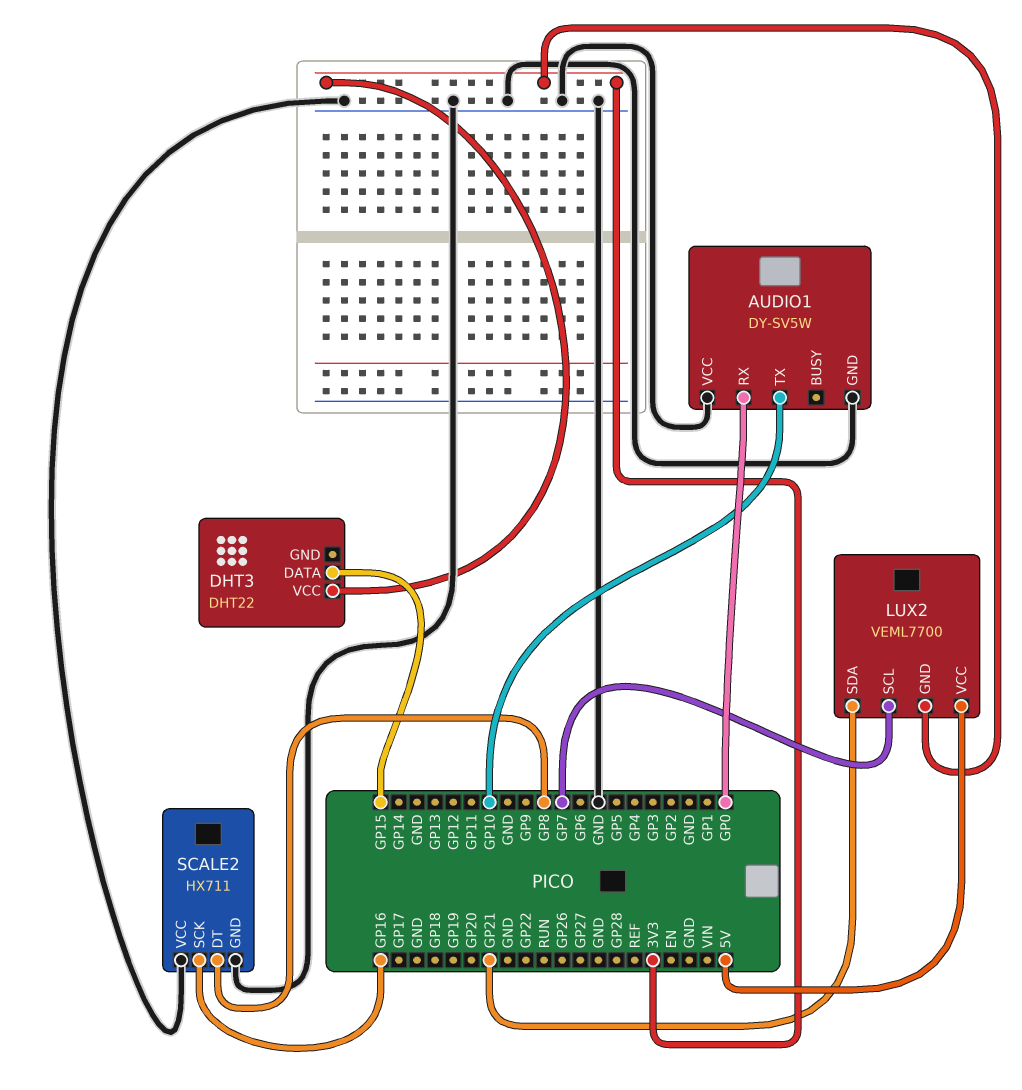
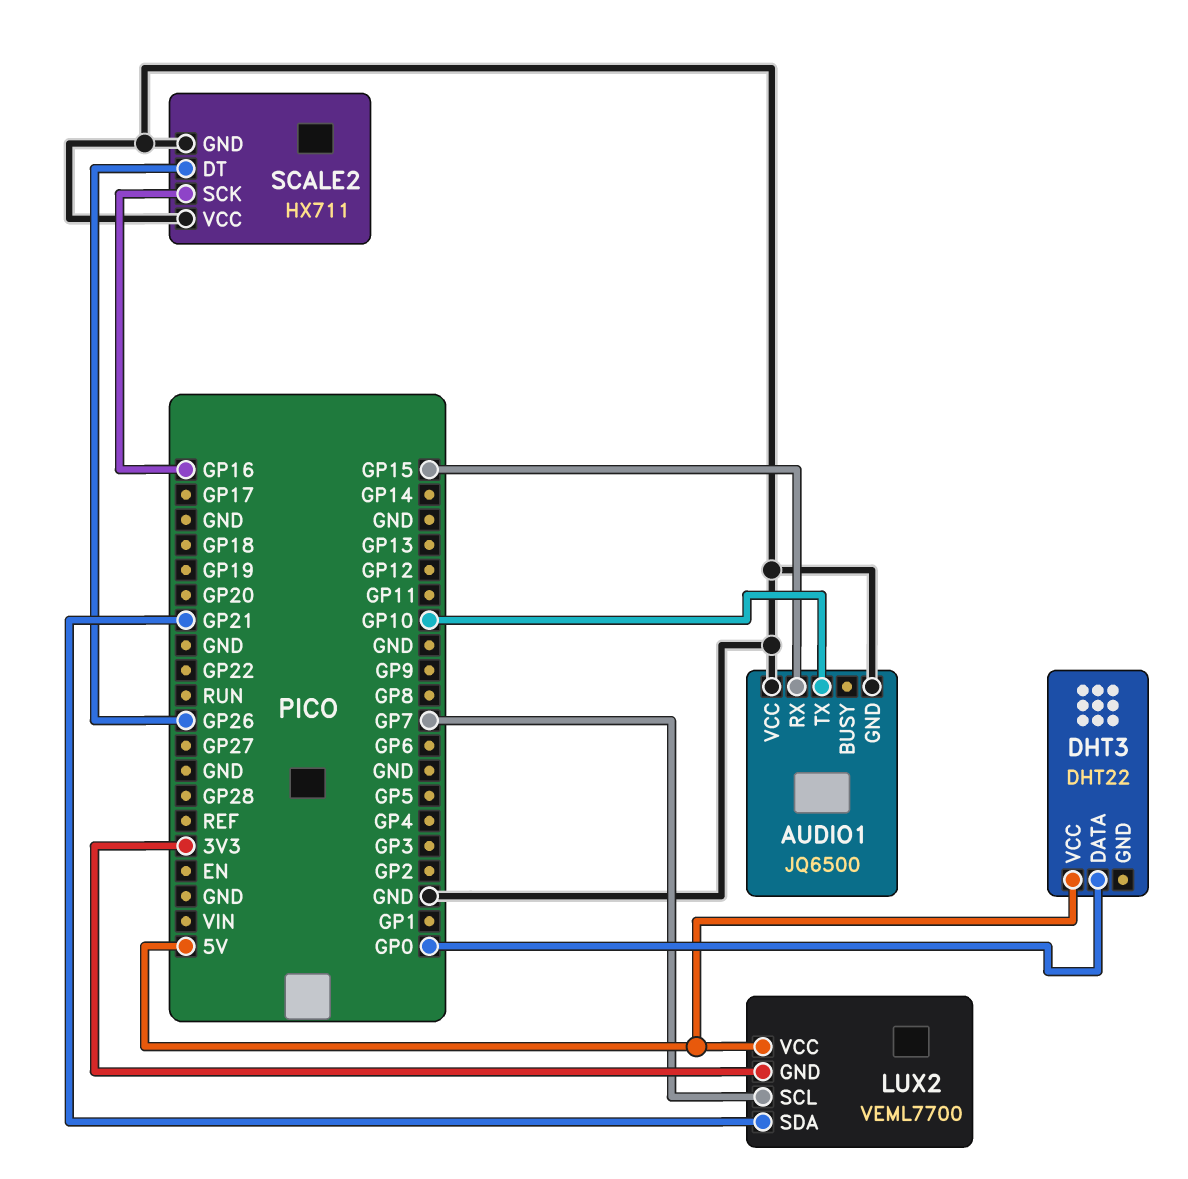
AUDIO1: DY-SV5W -> JQ6500
AUDIO1 pin RX: GP0 -> GP15
DHT3 pin DATA: GP15 -> GP0
DHT3 pin VCC: 3V3 -> 5V
SCALE2 pin DT: GP8 -> GP26

